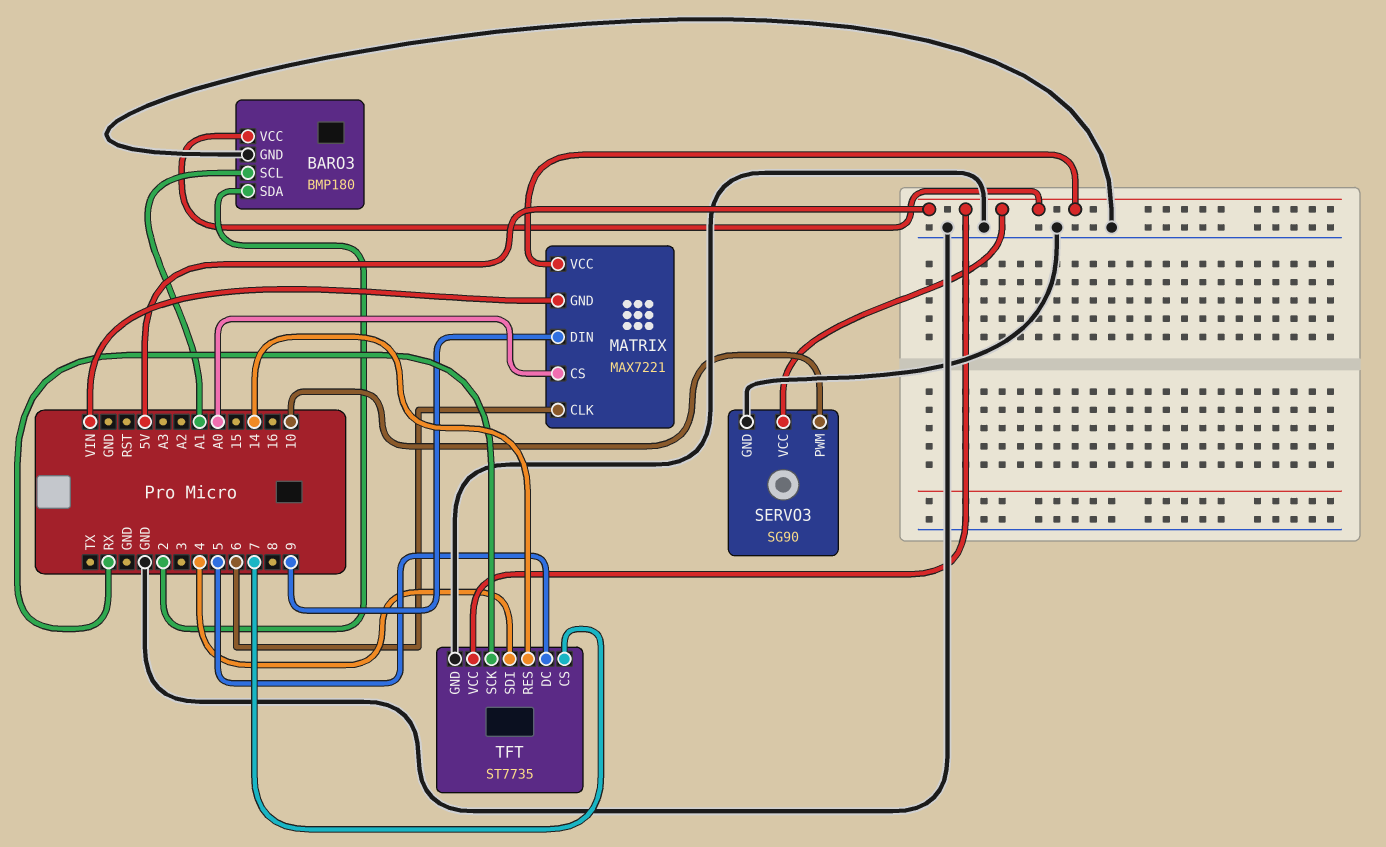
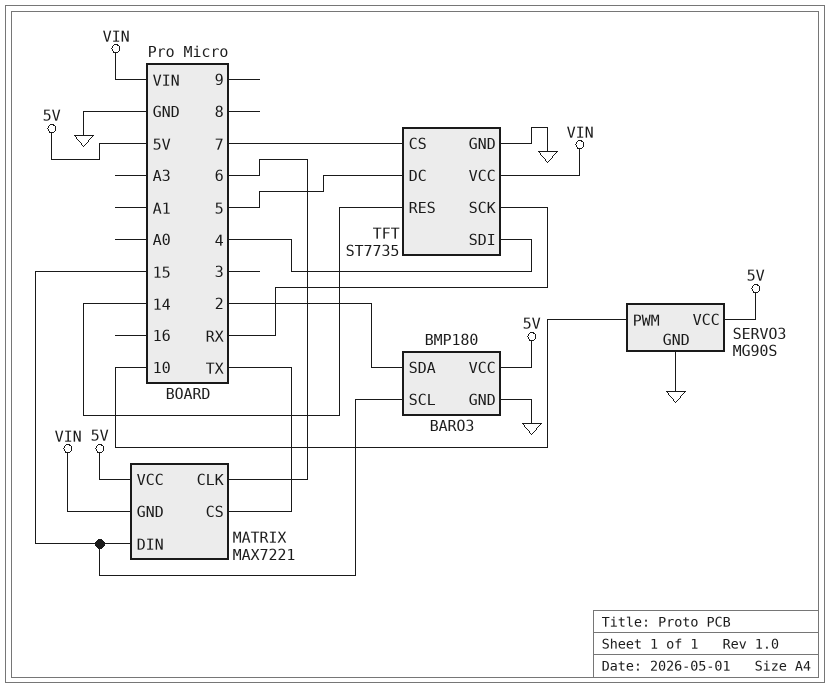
BARO3 pin SCL: A1 -> 15
MATRIX pin CS: A0 -> TX
MATRIX pin DIN: 9 -> 15
SERVO3: SG90 -> MG90S
TFT pin VCC: 5V -> VIN

